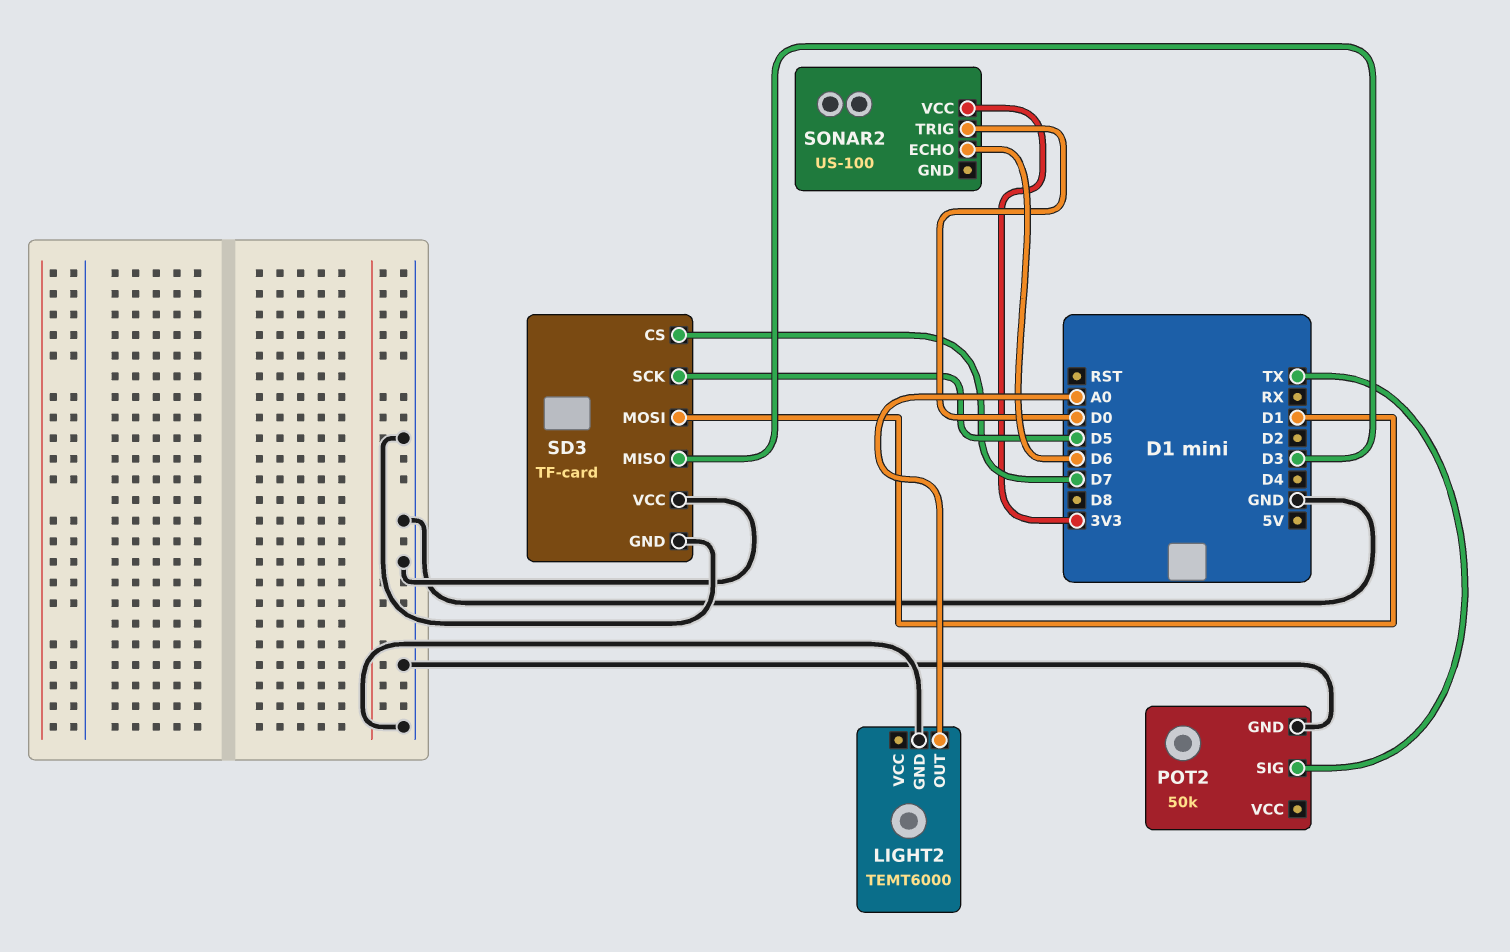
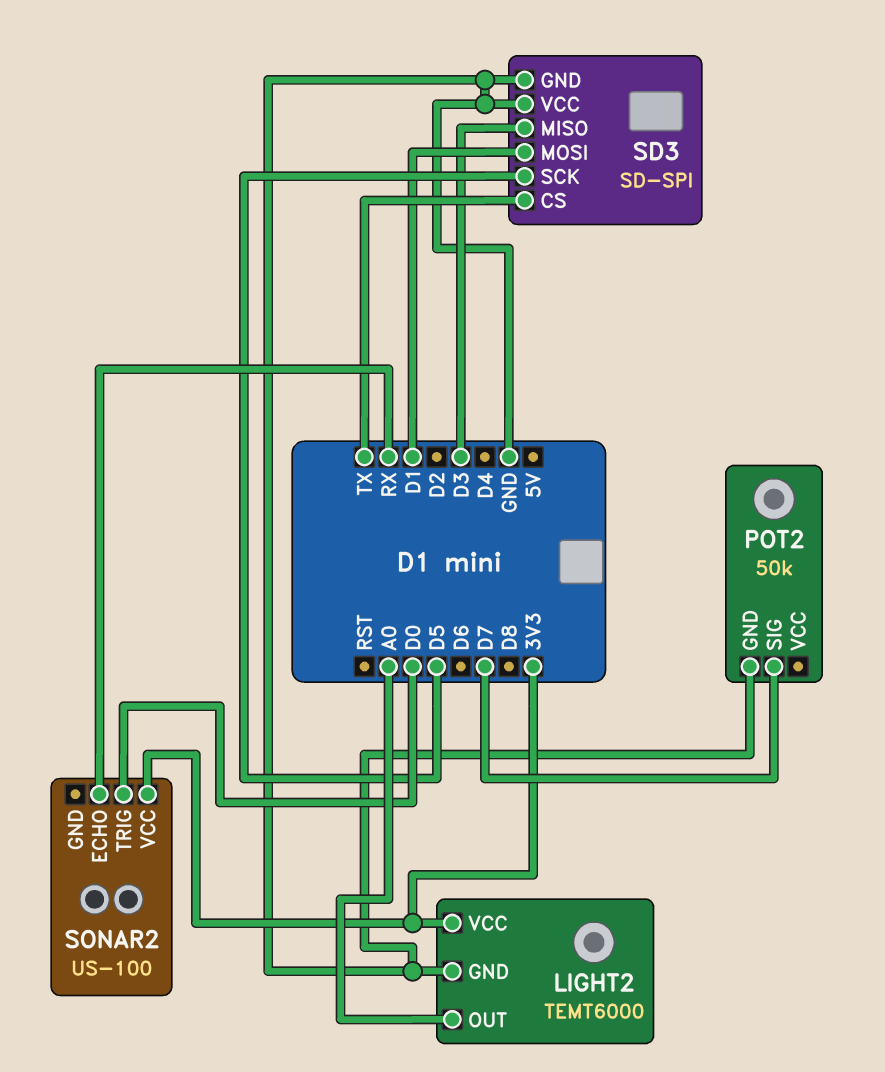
LIGHT2 pin VCC: none -> 3V3
POT2 pin SIG: TX -> D7
SD3: TF-card -> SD-SPI
SD3 pin CS: D7 -> TX
SONAR2 pin ECHO: D6 -> RX

